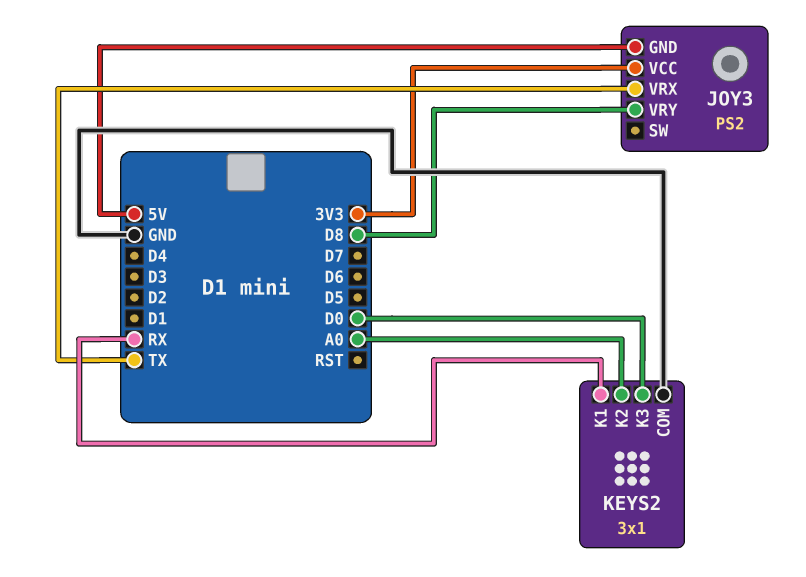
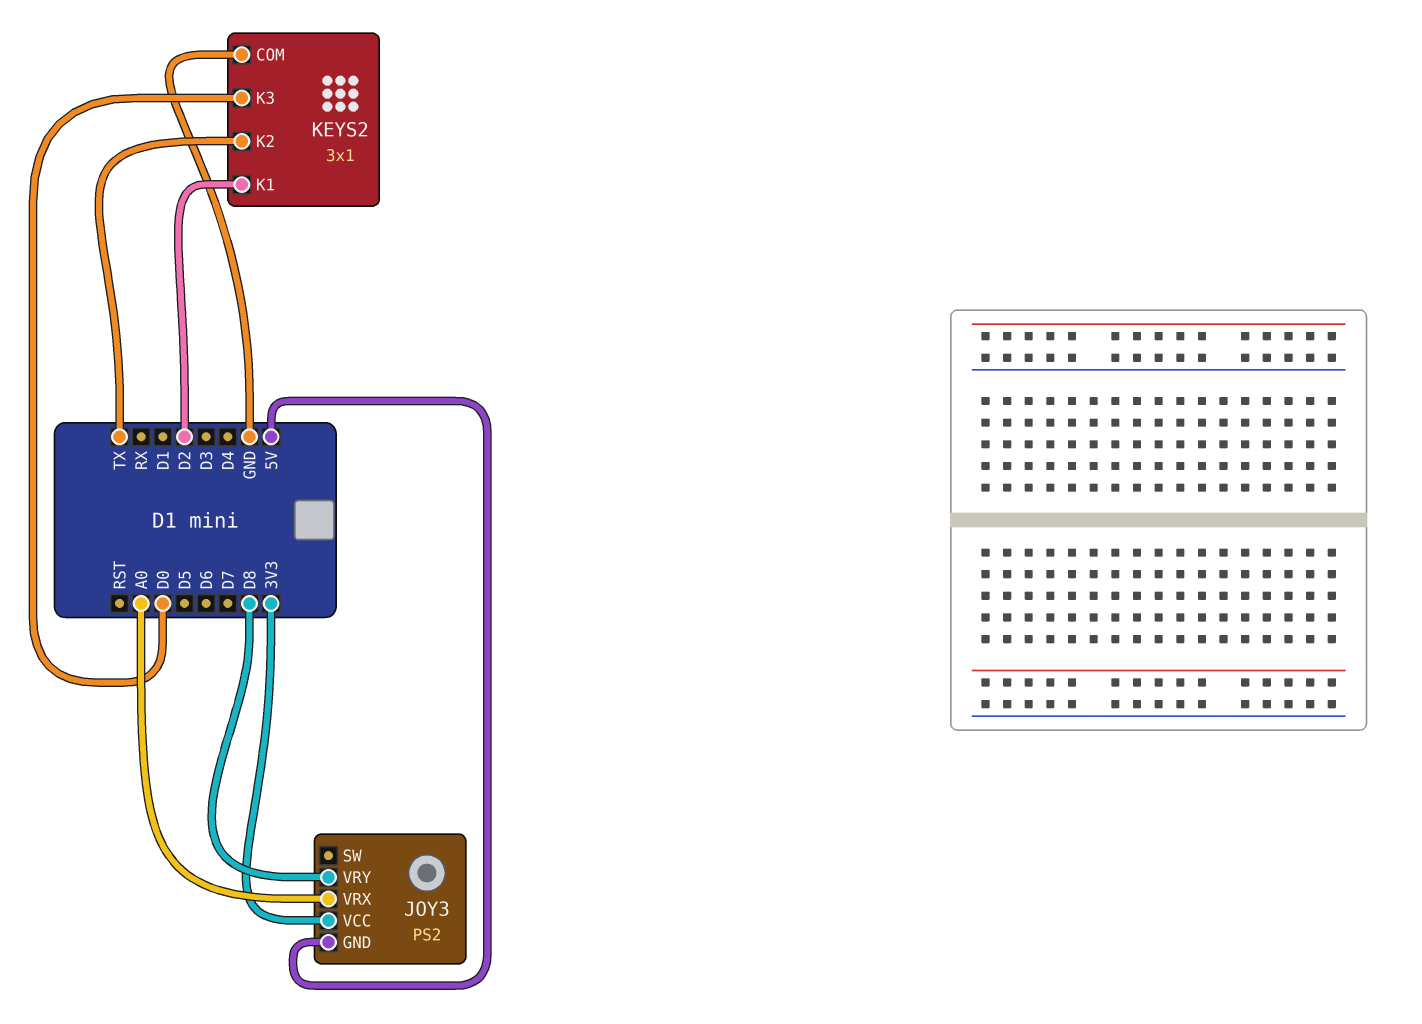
JOY3 pin VRX: TX -> A0
KEYS2 pin K1: RX -> D2
KEYS2 pin K2: A0 -> TX

